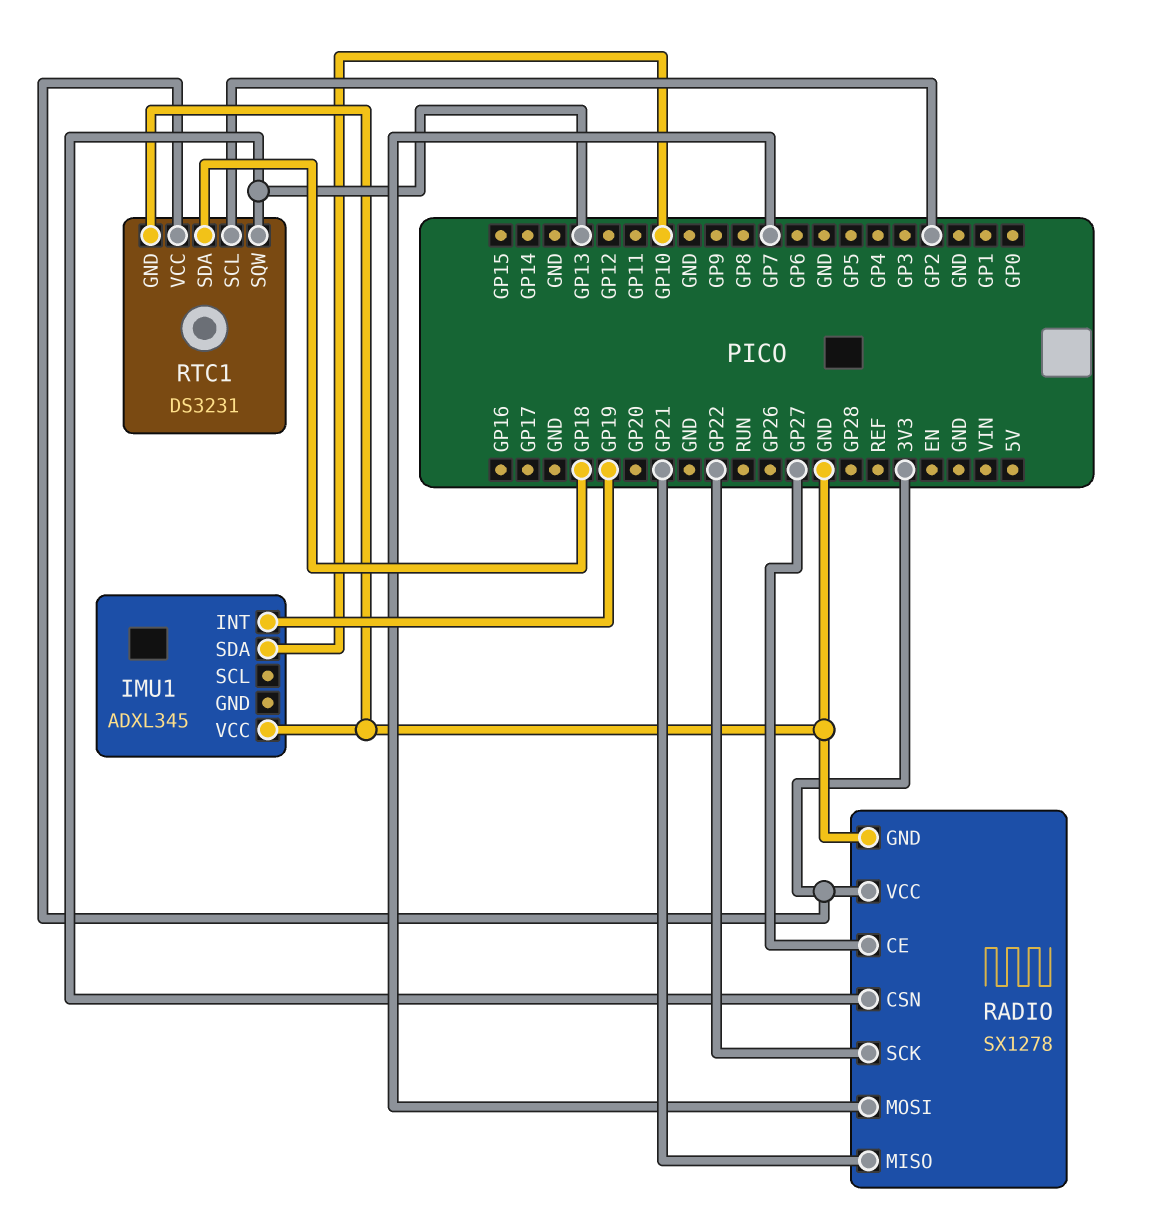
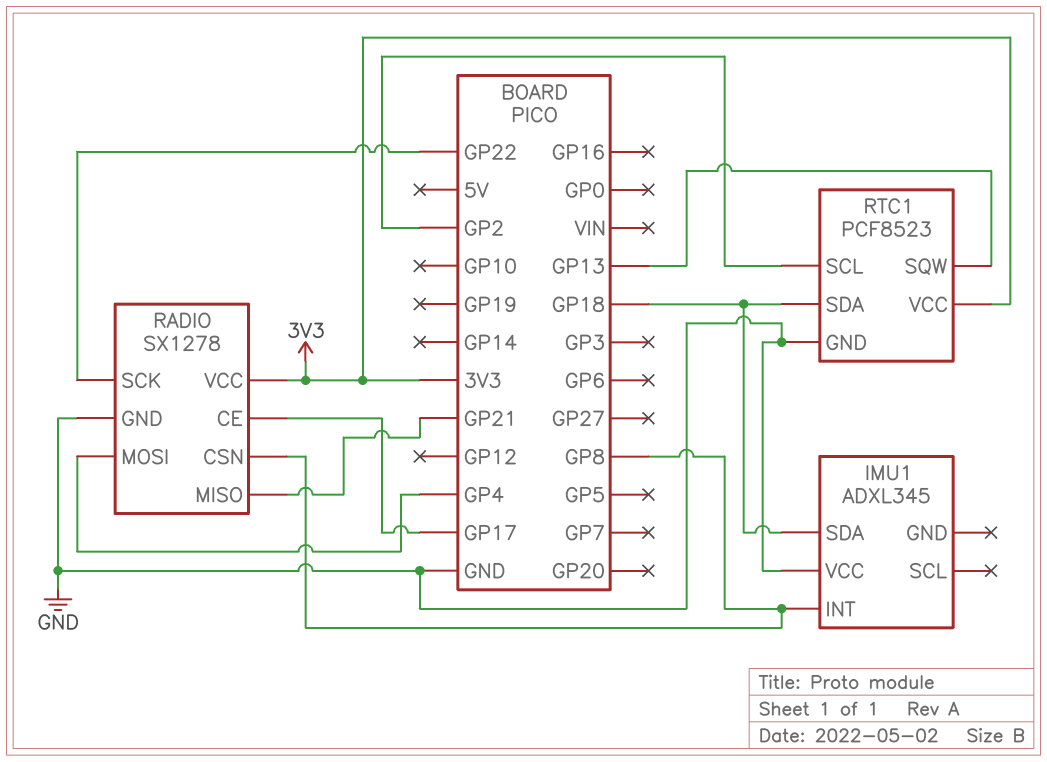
IMU1 pin INT: GP19 -> GP8
IMU1 pin SDA: GP10 -> GP18
RADIO pin CE: GP27 -> GP17
RADIO pin CSN: GP13 -> GP8
RADIO pin MOSI: GP7 -> GP4
RTC1: DS3231 -> PCF8523

